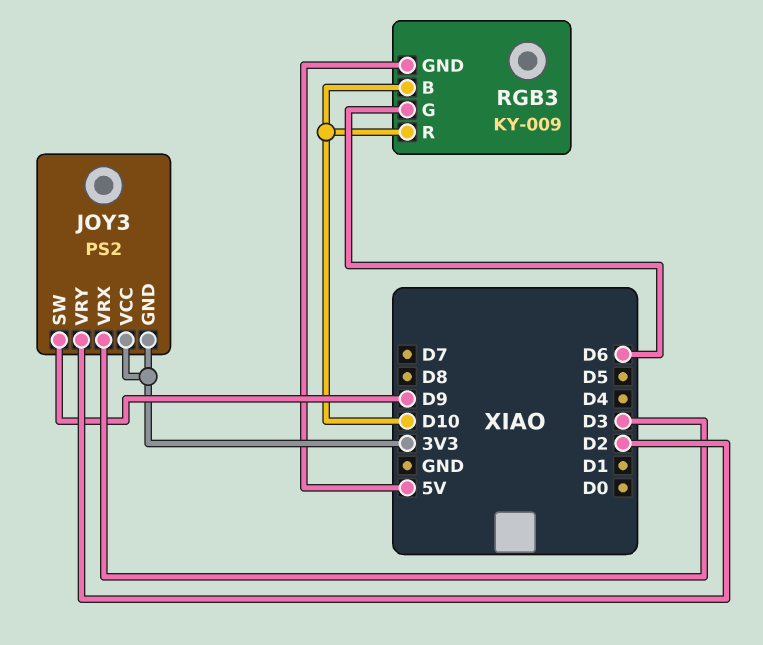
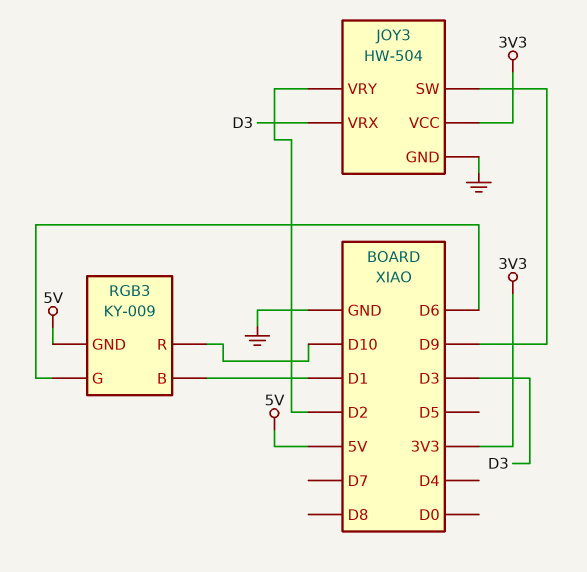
JOY3: PS2 -> HW-504
JOY3 pin GND: 3V3 -> GND
RGB3 pin B: D10 -> D1

